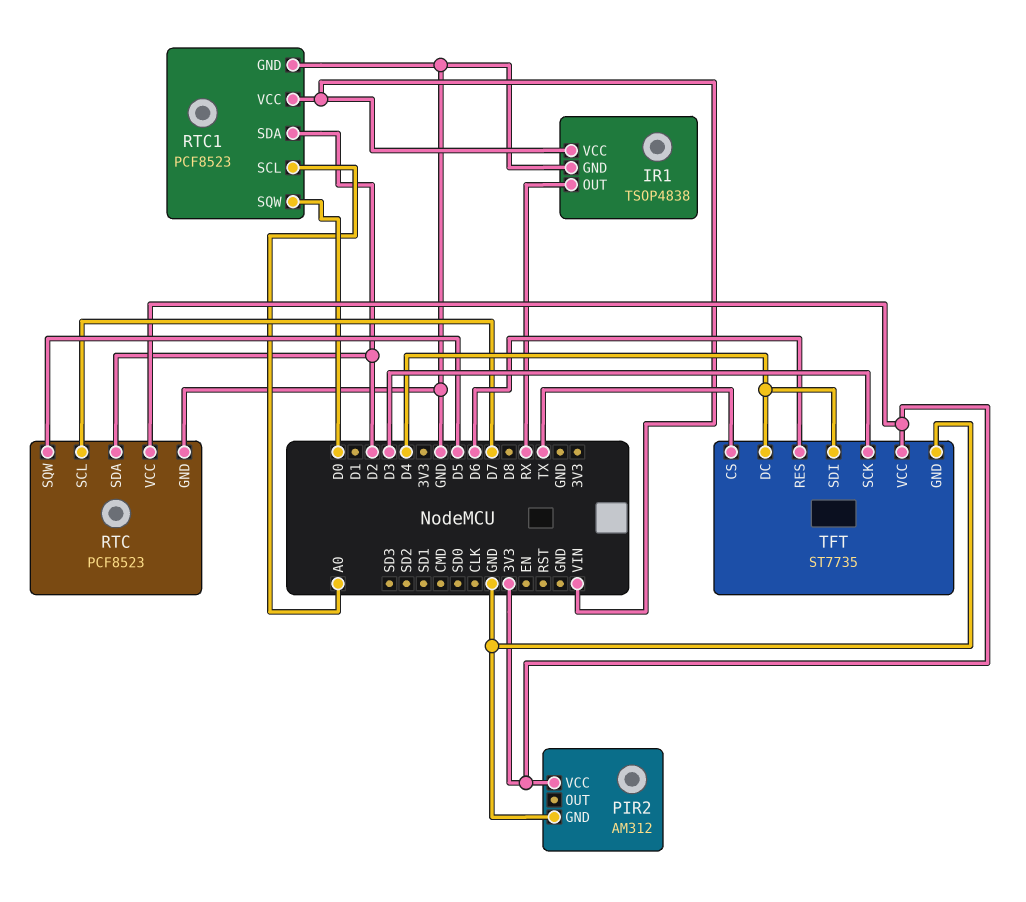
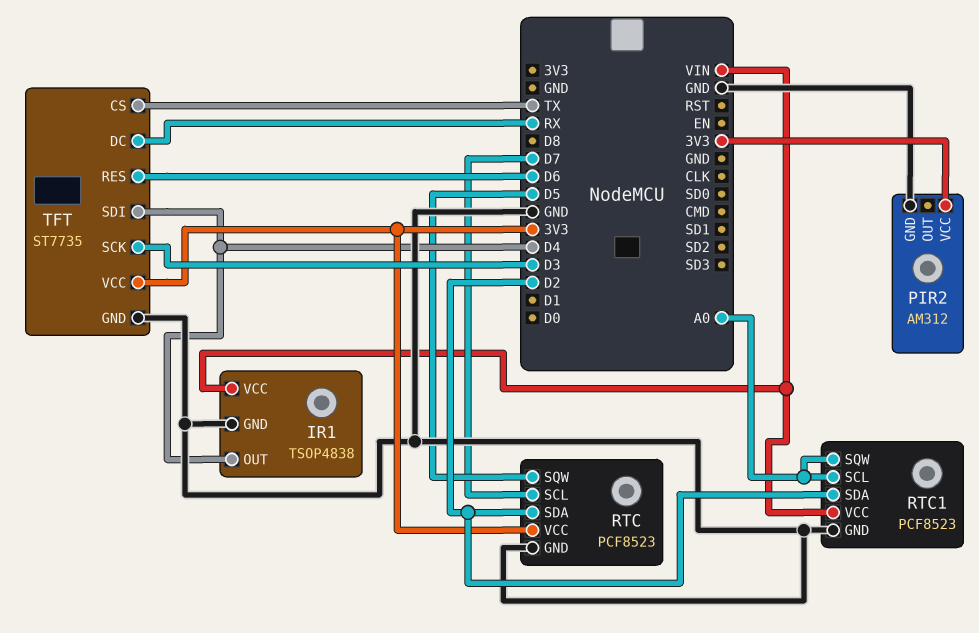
IR1 pin OUT: RX -> D4
RTC1 pin SQW: D0 -> A0
TFT pin DC: D4 -> RX

